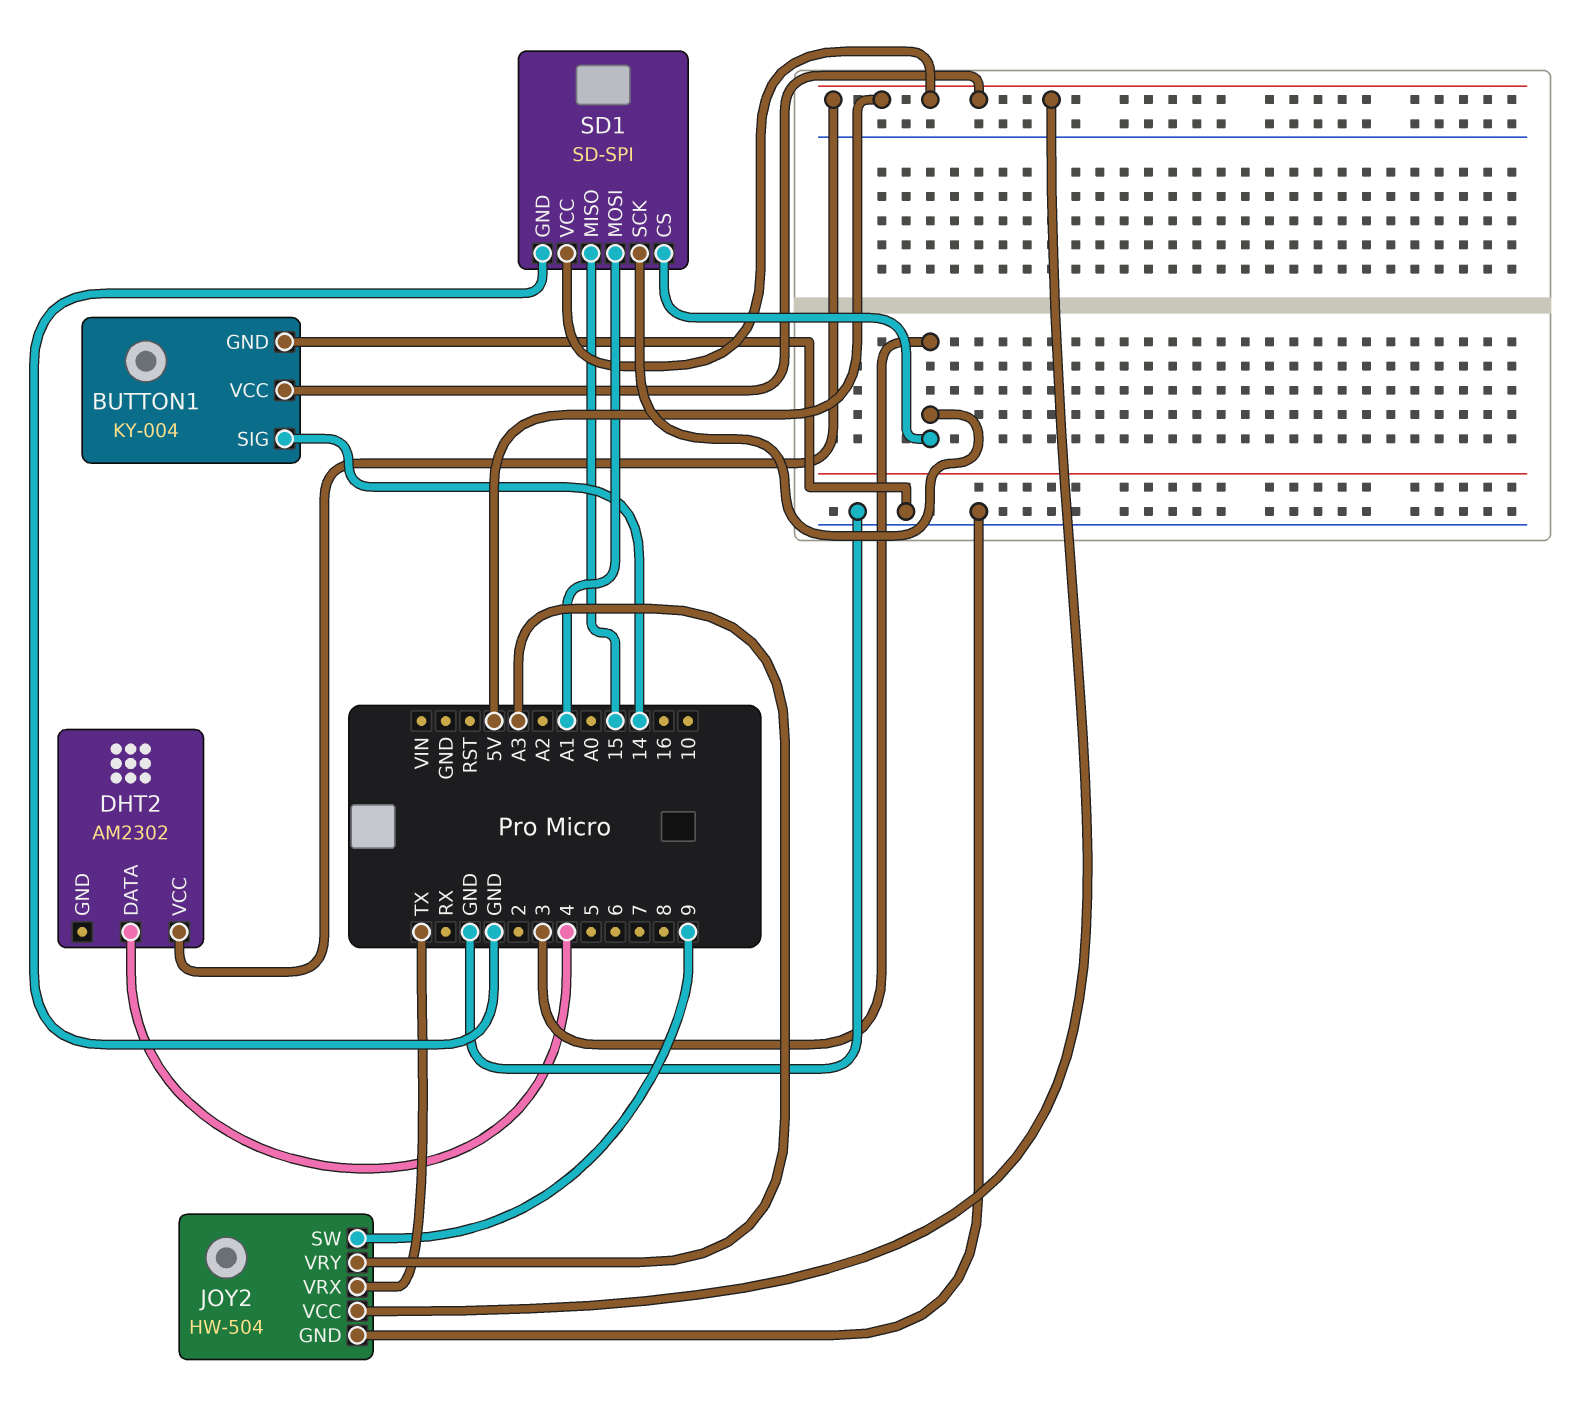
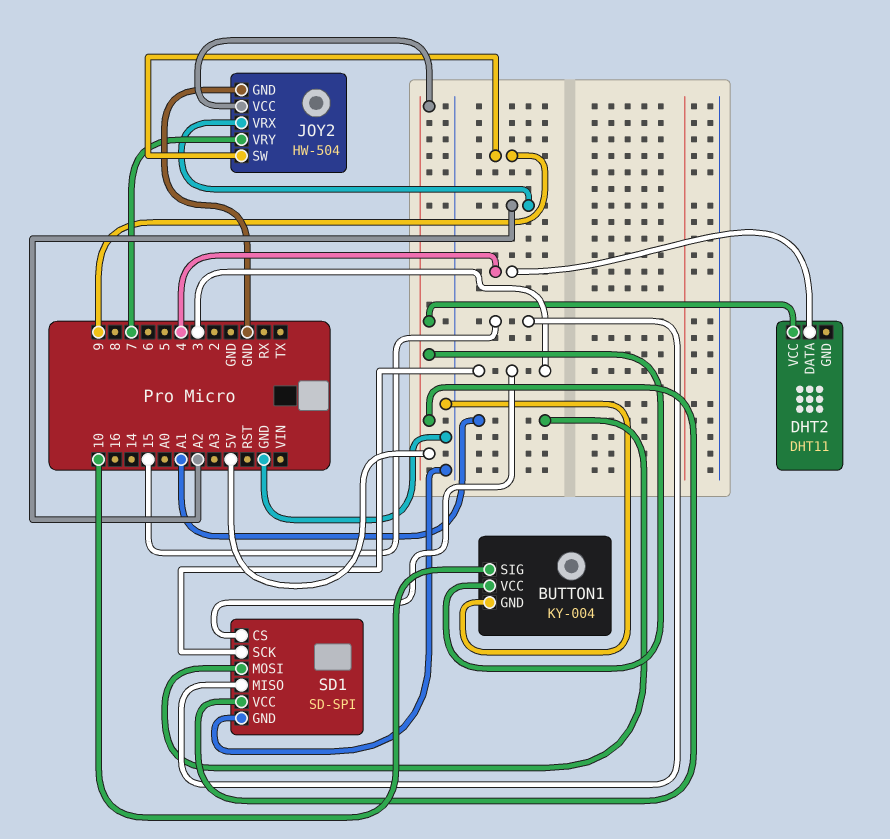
BUTTON1 pin SIG: 14 -> 10
DHT2: AM2302 -> DHT11
JOY2 pin VRX: TX -> A2
JOY2 pin VRY: A3 -> 7

